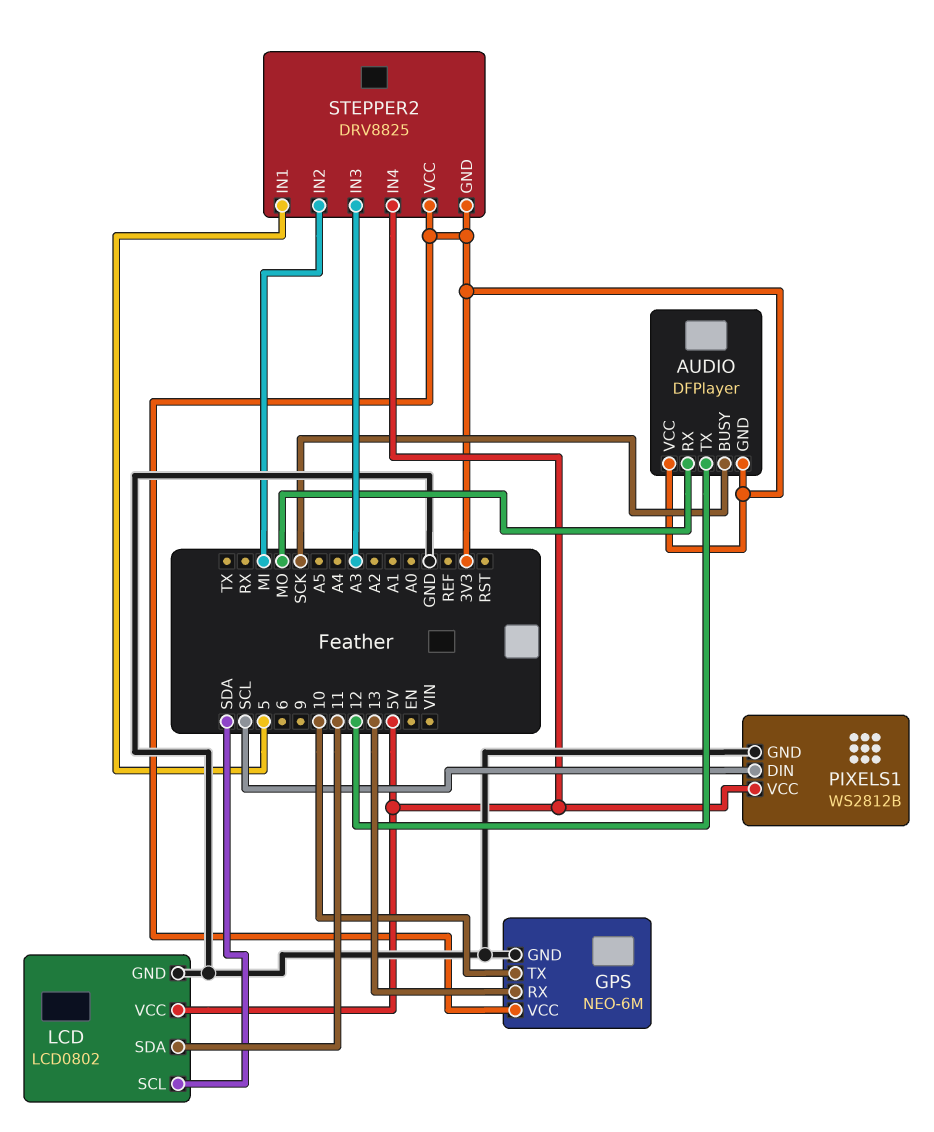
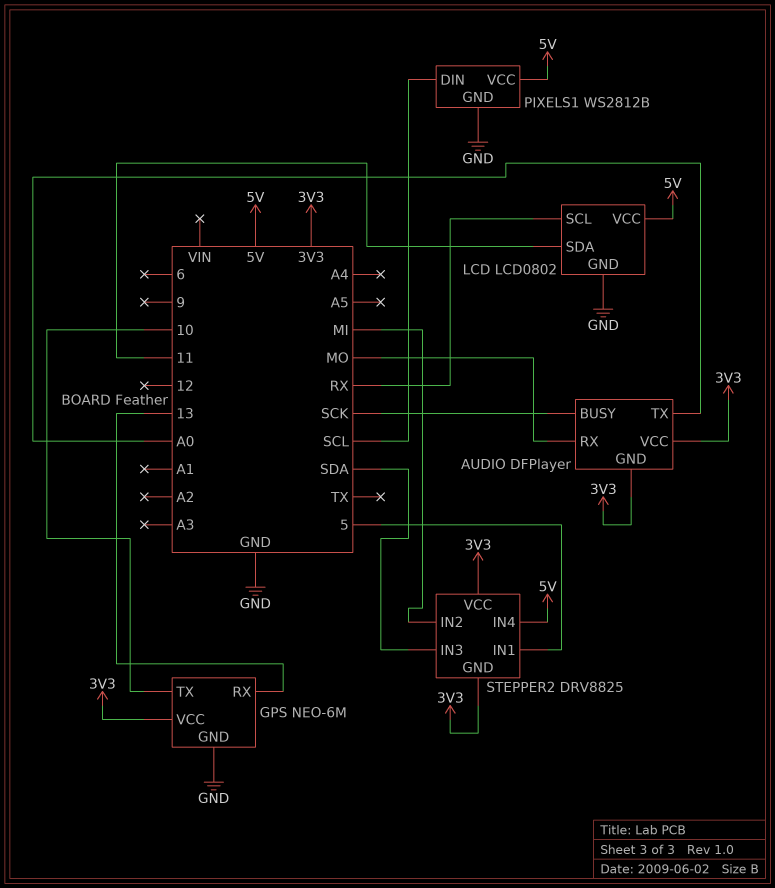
AUDIO pin TX: 12 -> A0
LCD pin SCL: SDA -> RX
STEPPER2 pin IN3: A3 -> SDA

